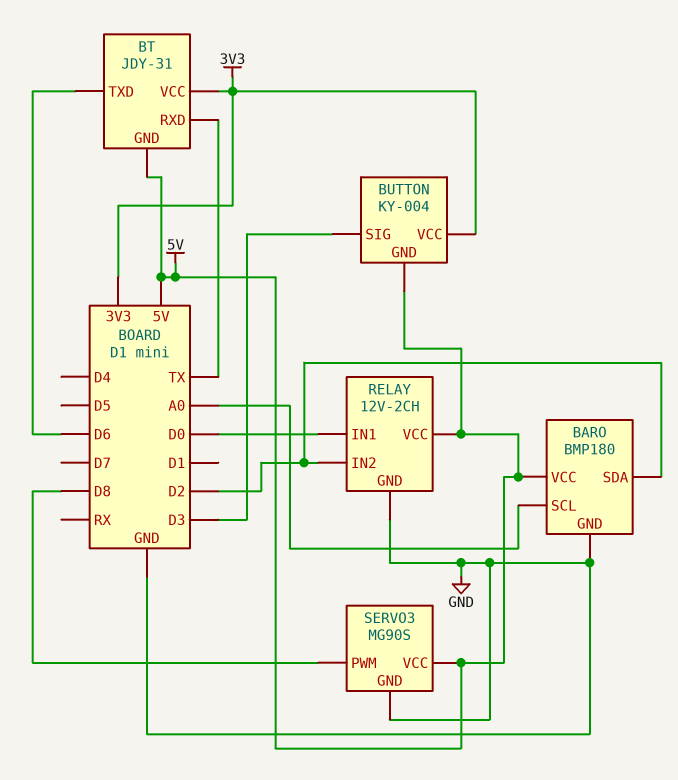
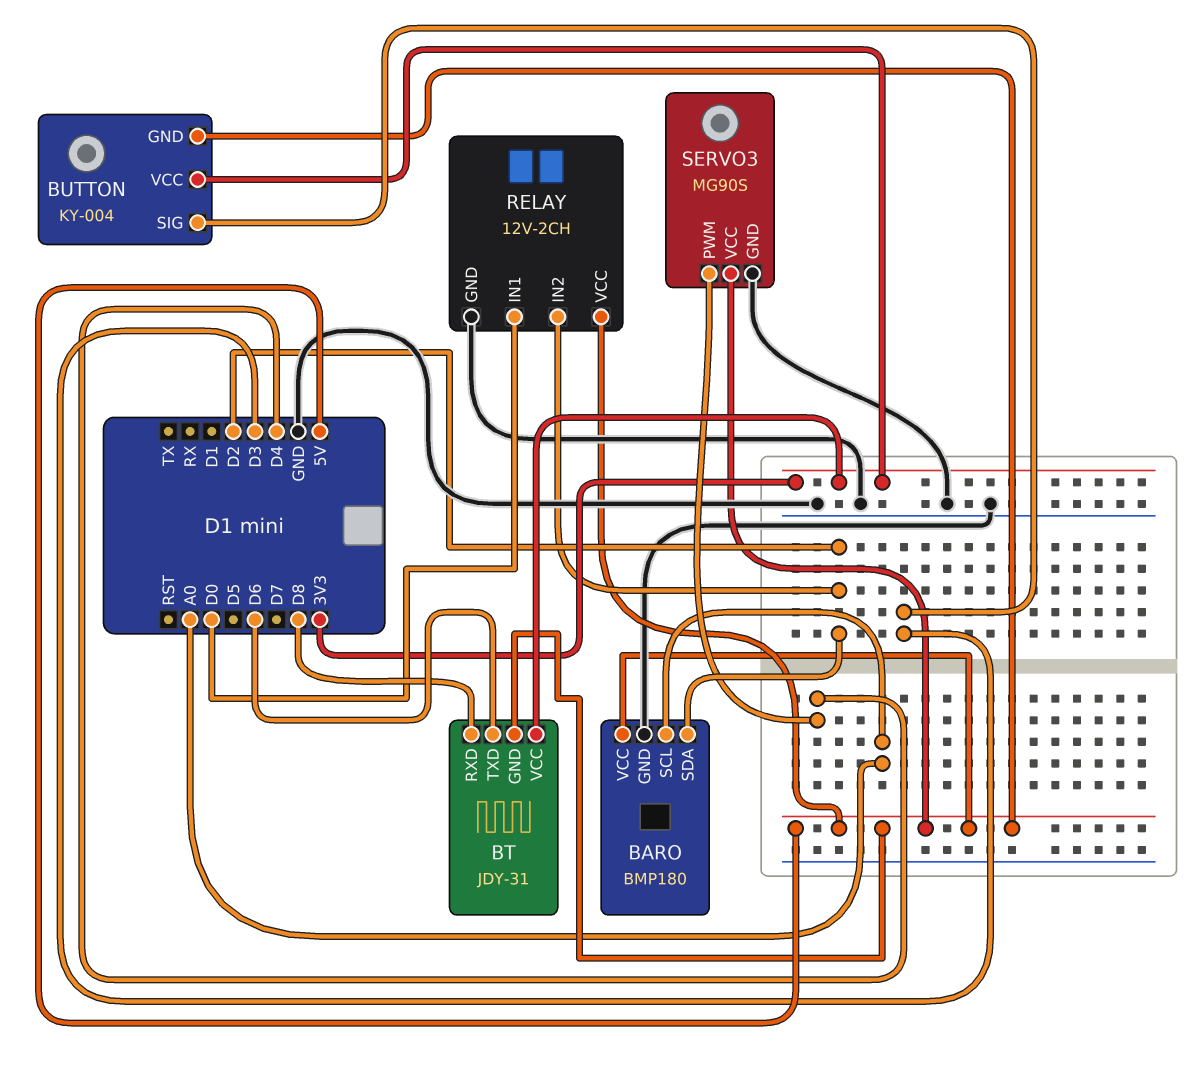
BT pin RXD: TX -> D8
SERVO3 pin PWM: D8 -> D4

